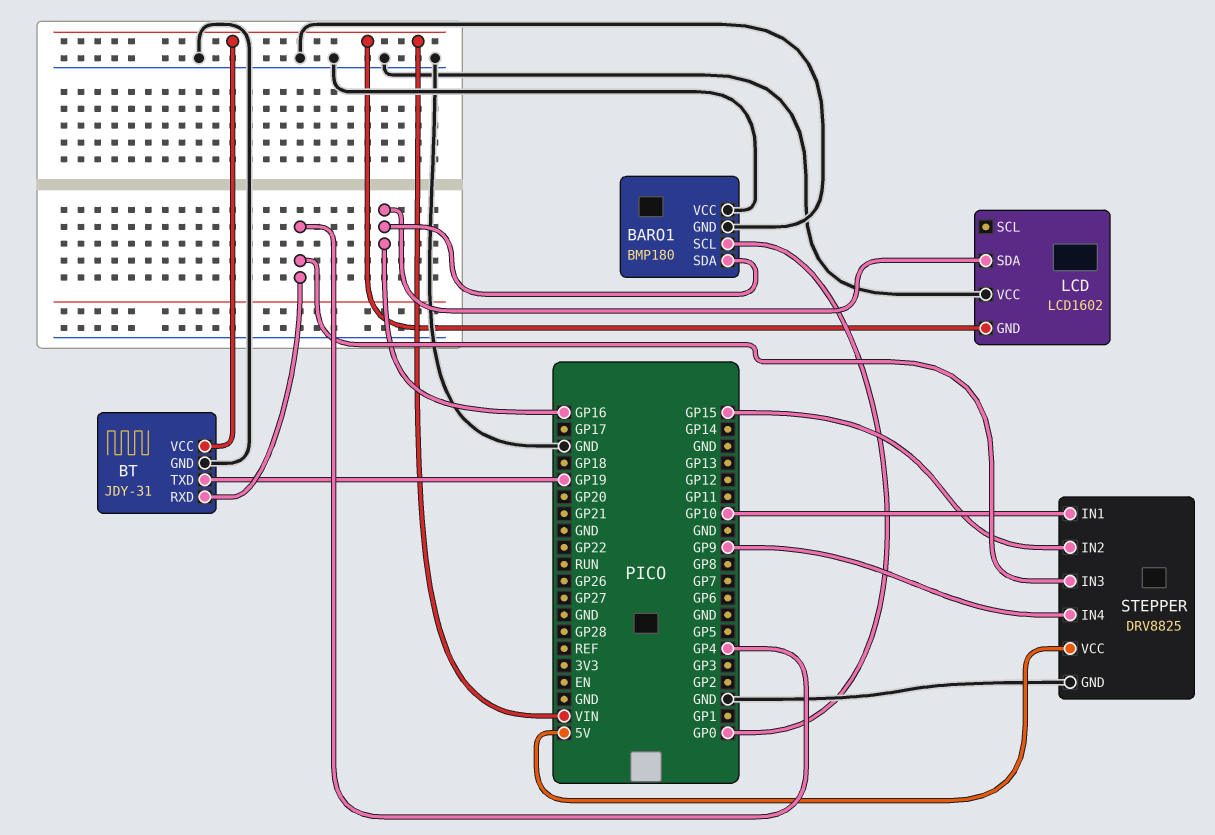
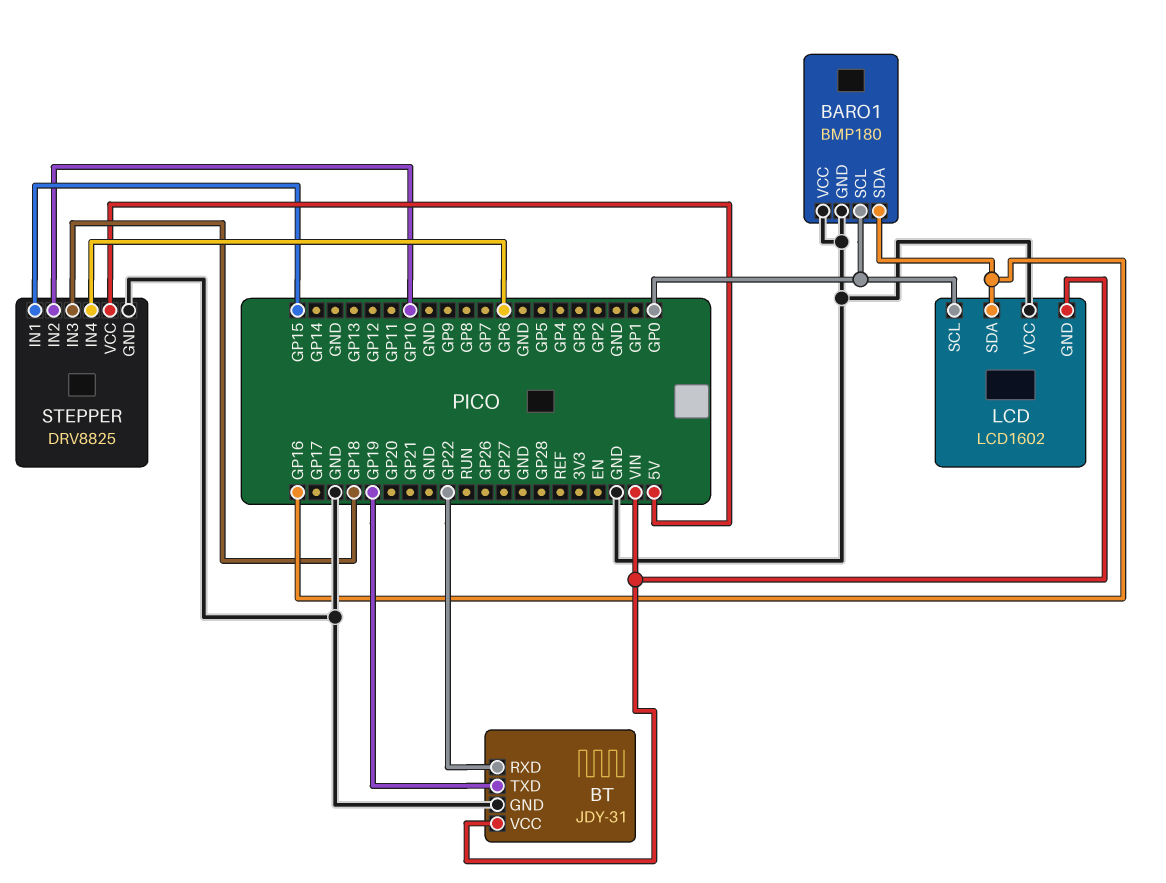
BT pin RXD: GP4 -> GP22
LCD pin SCL: none -> GP0
STEPPER pin IN1: GP10 -> GP15
STEPPER pin IN2: GP15 -> GP10
STEPPER pin IN3: GP4 -> GP18
STEPPER pin IN4: GP9 -> GP6

